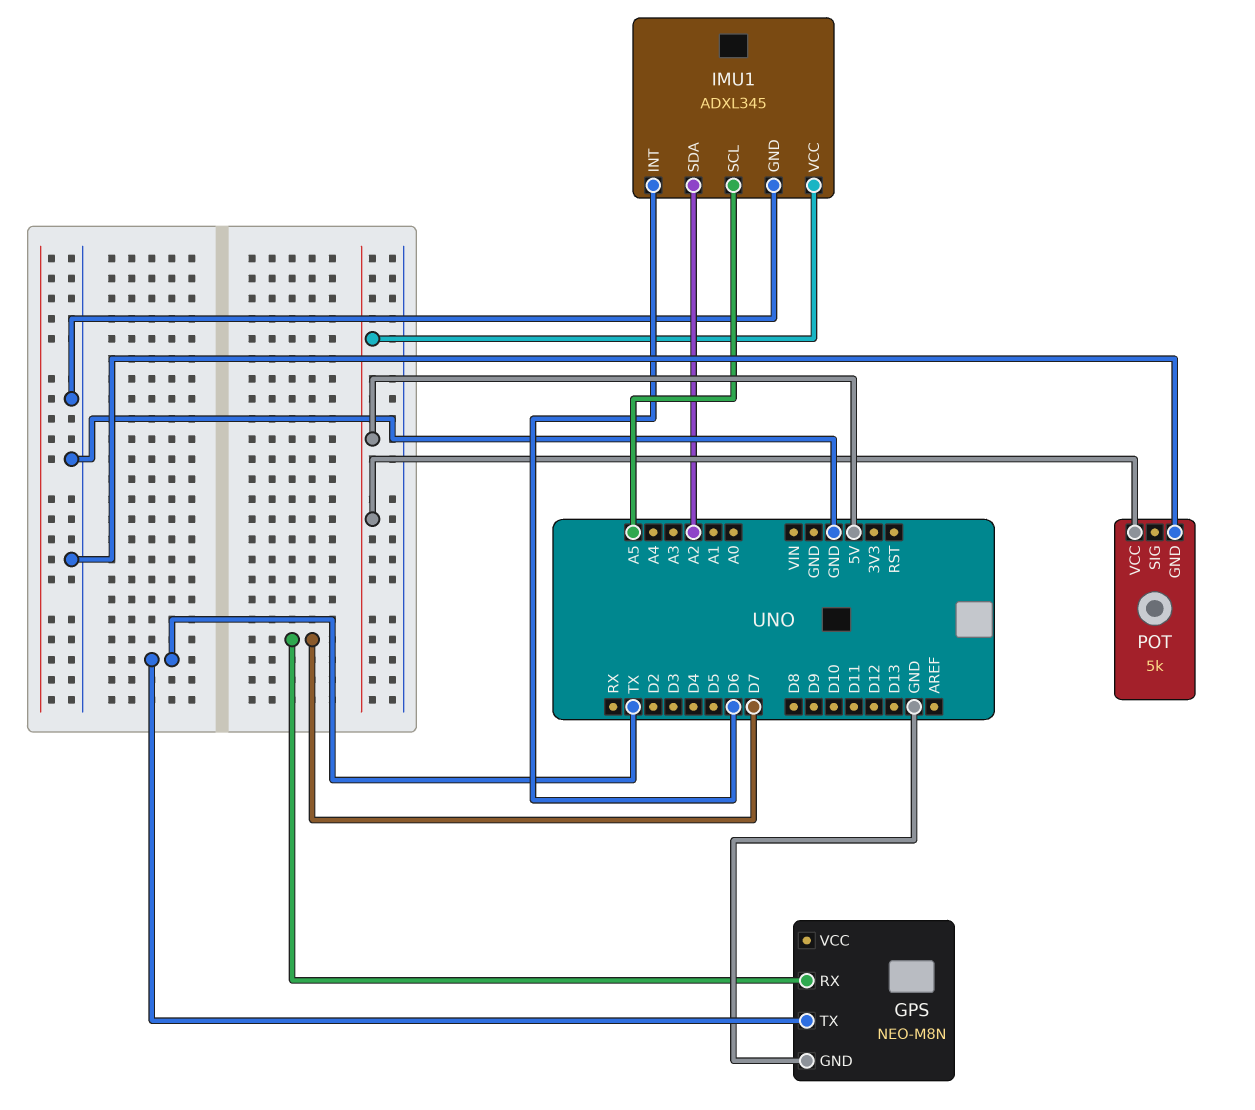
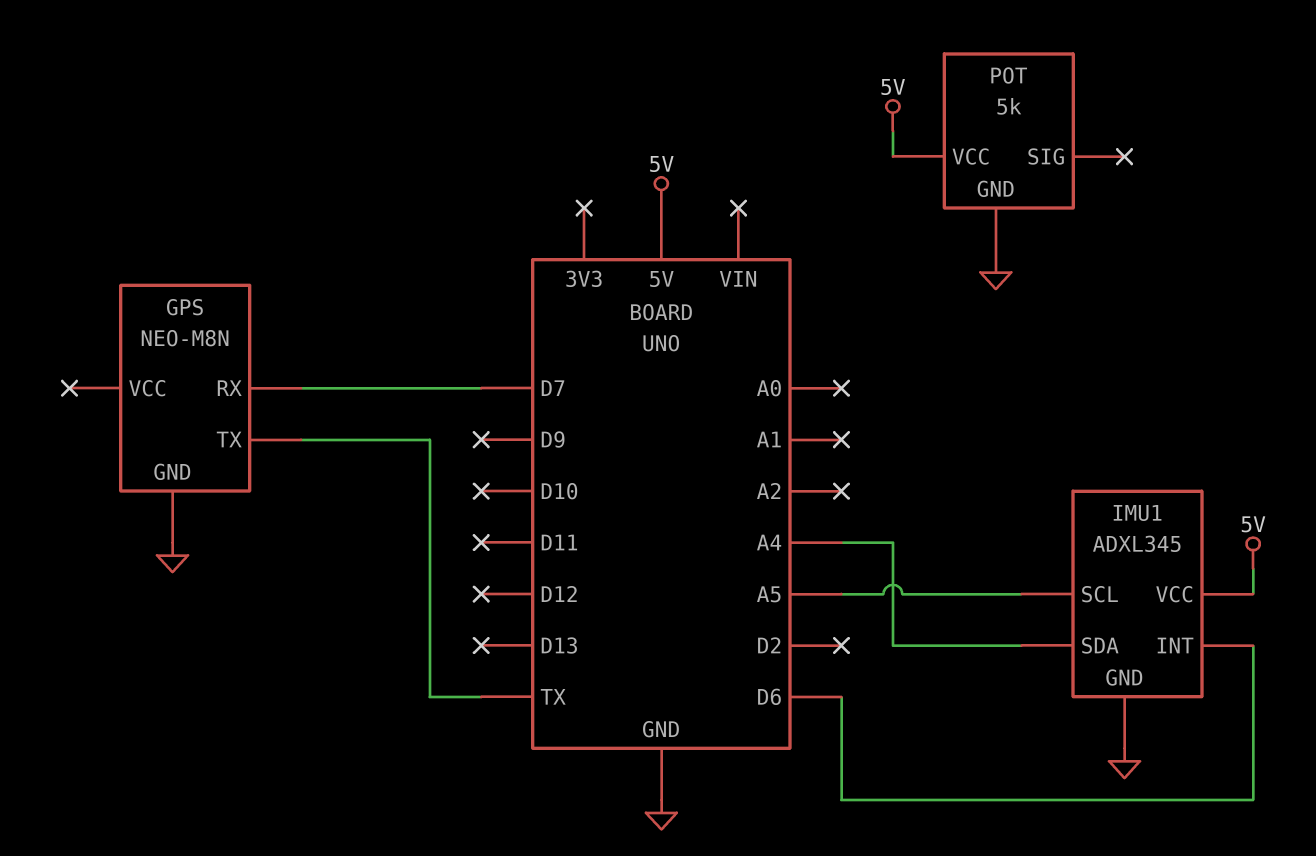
IMU1 pin SDA: A2 -> A4

